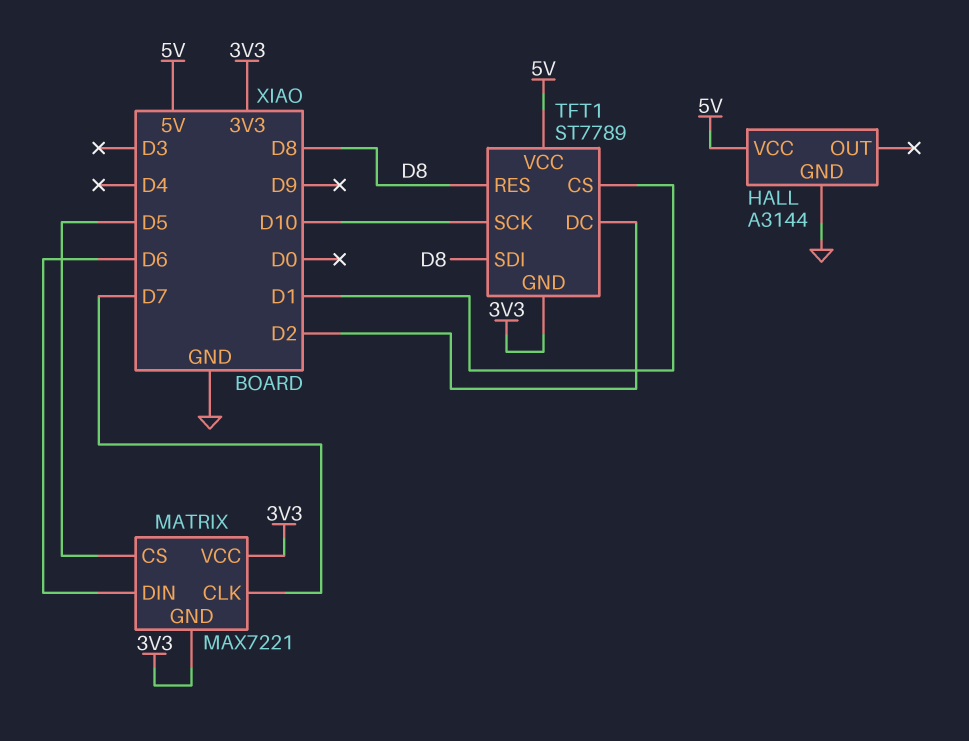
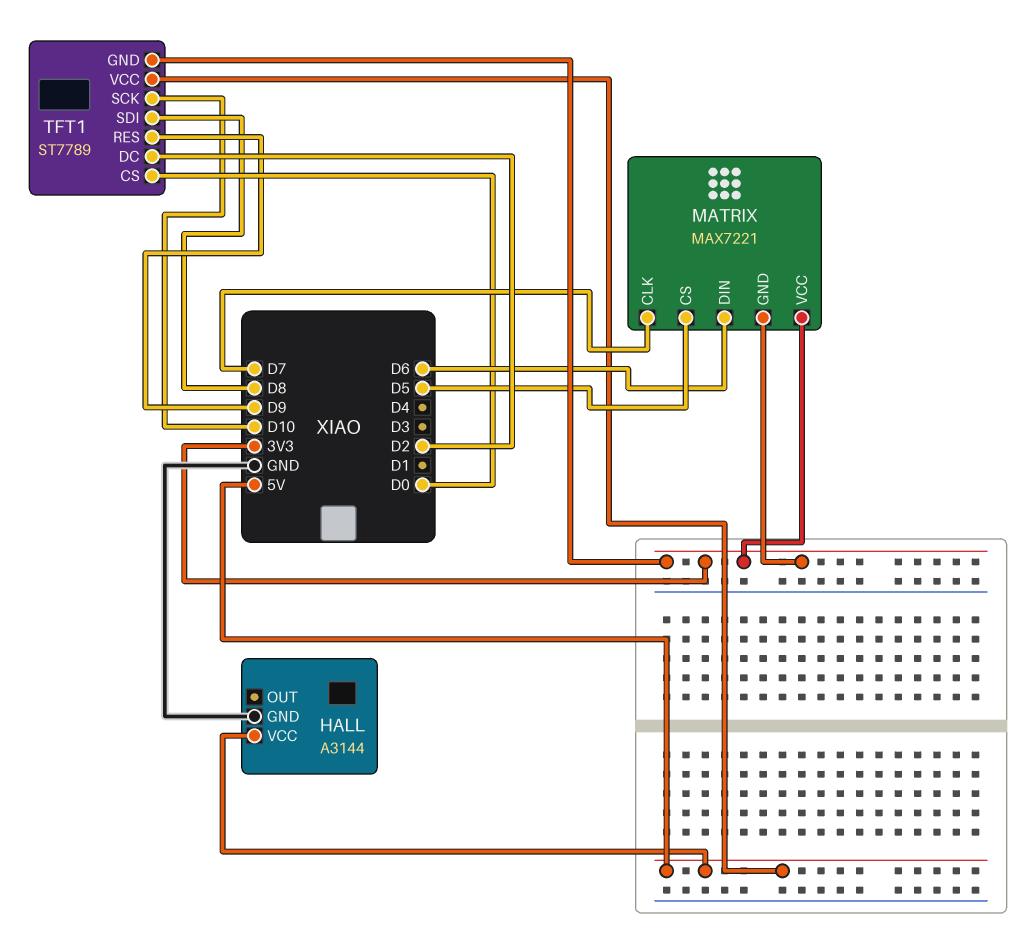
TFT1 pin CS: D1 -> D0
TFT1 pin RES: D8 -> D9

